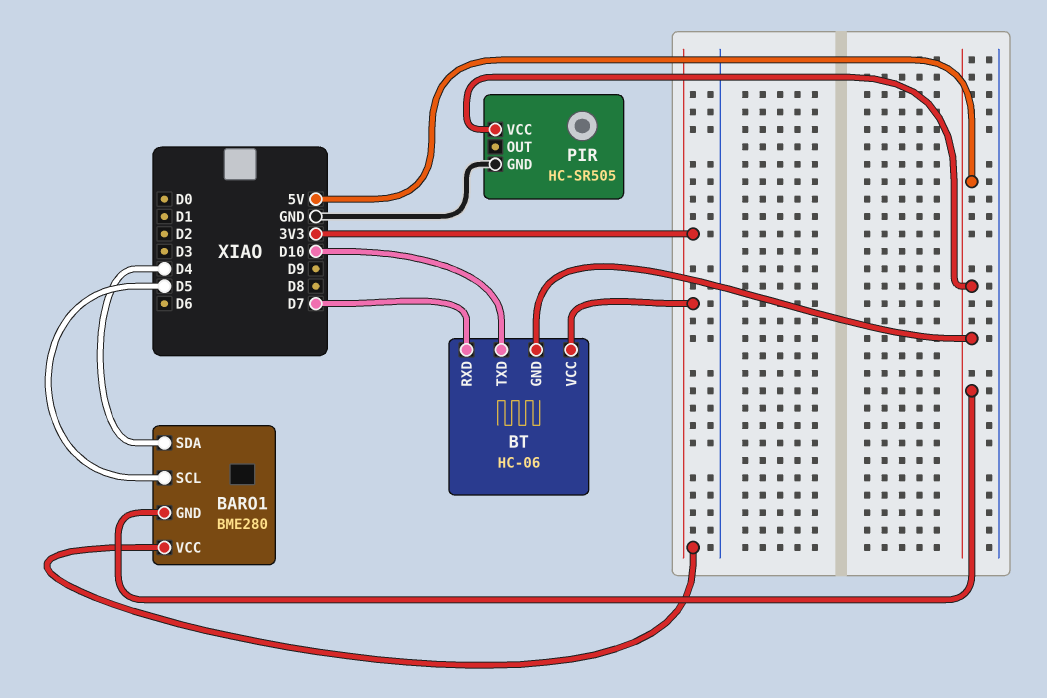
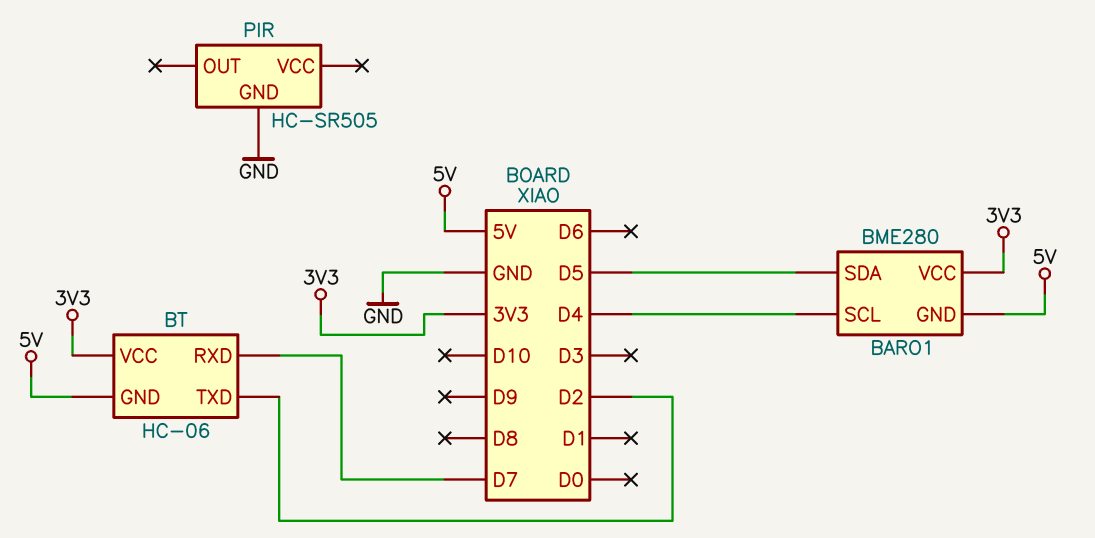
BARO1 pin SCL: D5 -> D4
BARO1 pin SDA: D4 -> D5
BT pin TXD: D10 -> D2
PIR pin VCC: 5V -> none

